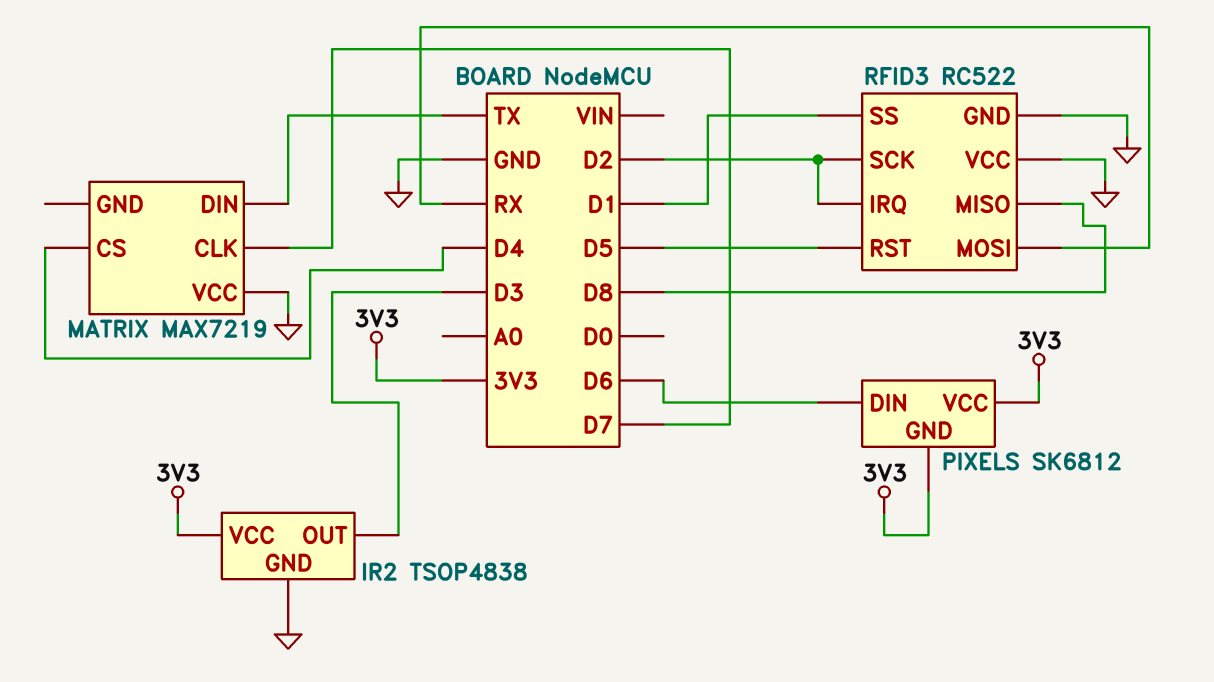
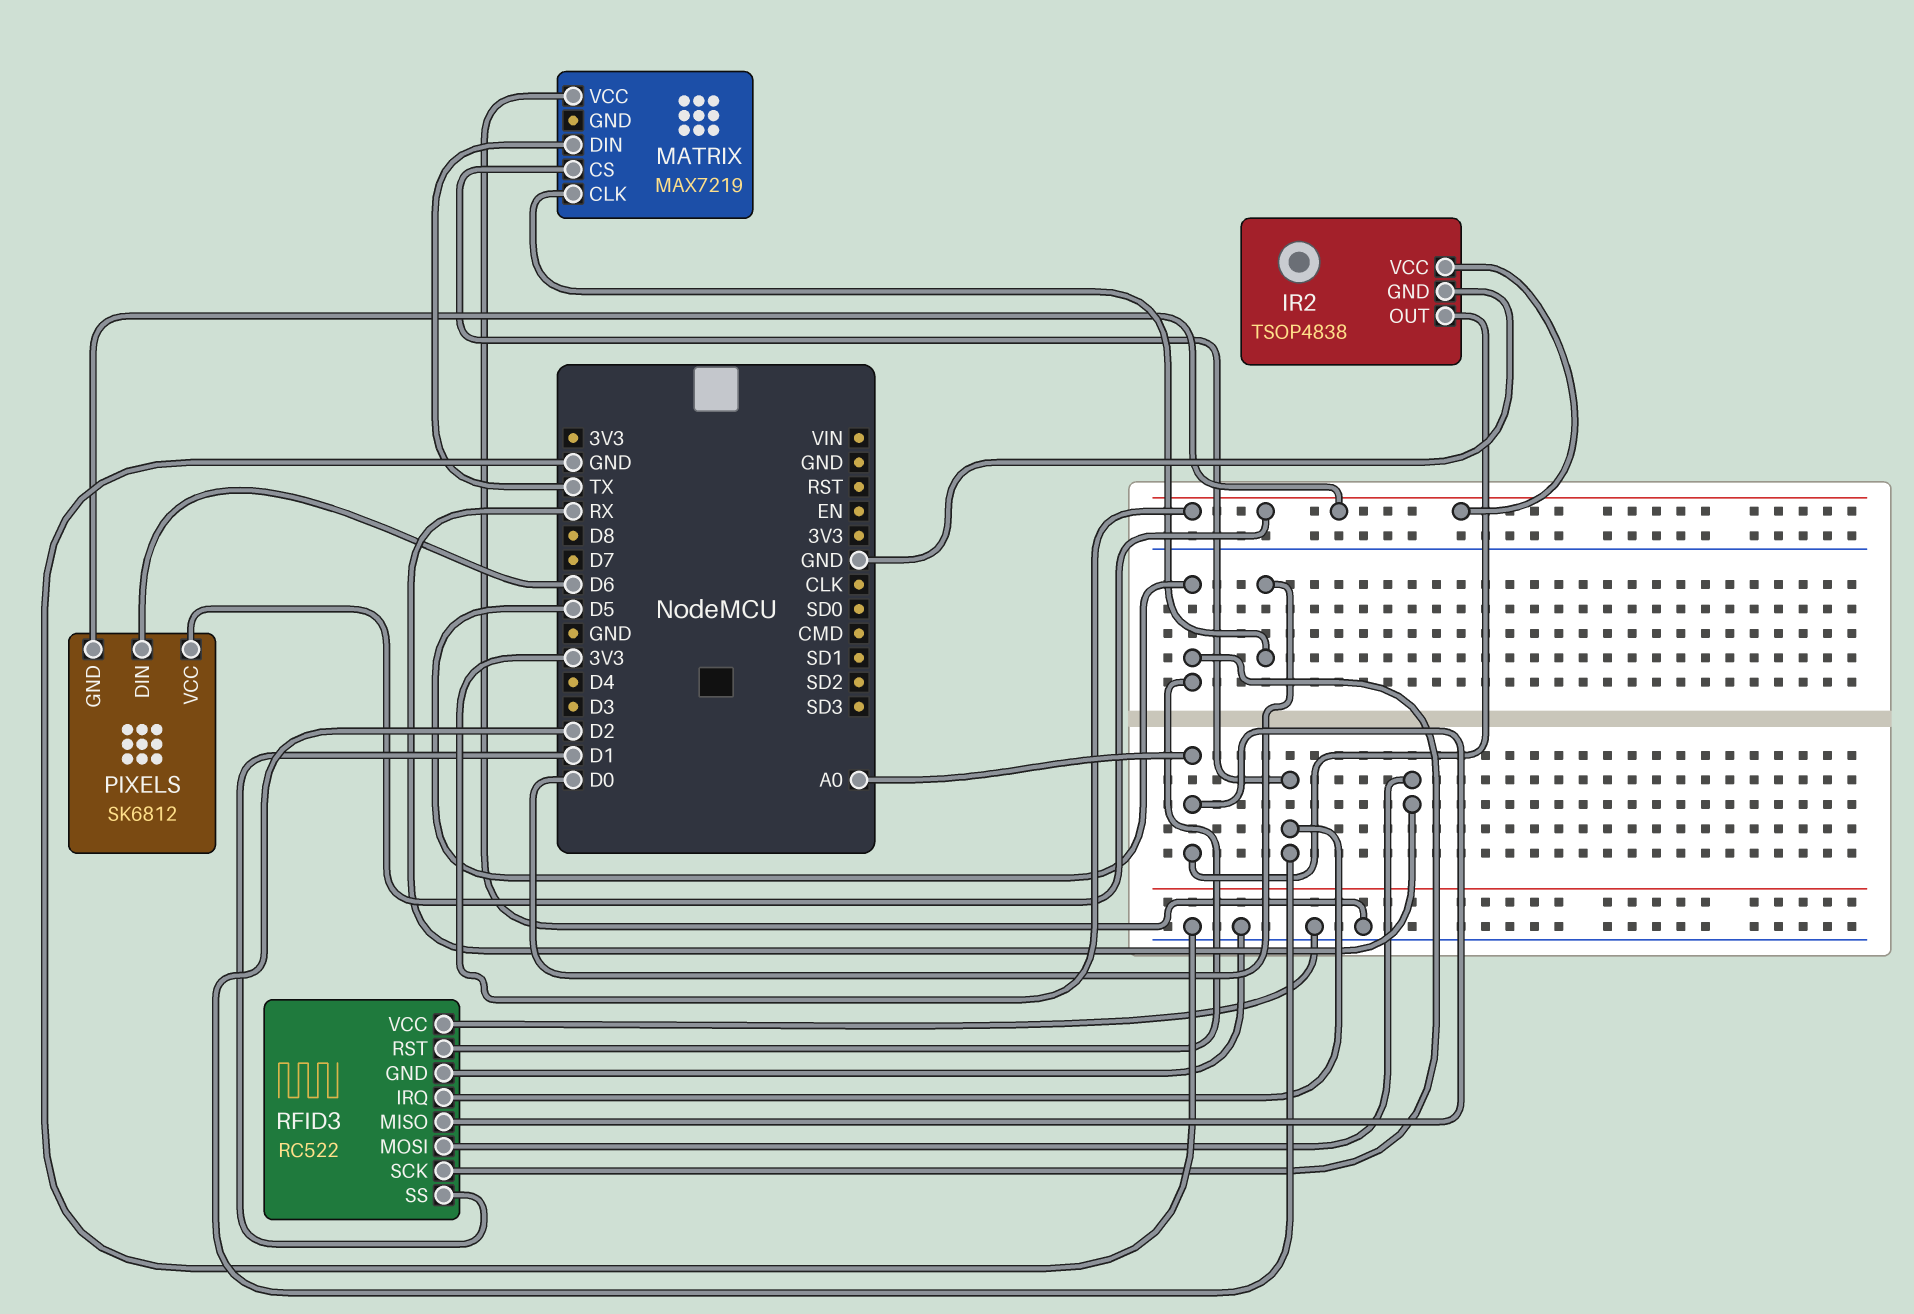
IR2 pin OUT: D3 -> A0
MATRIX pin CLK: D7 -> D0
MATRIX pin CS: D4 -> D2
RFID3 pin MISO: D8 -> A0
RFID3 pin SCK: D2 -> D5

